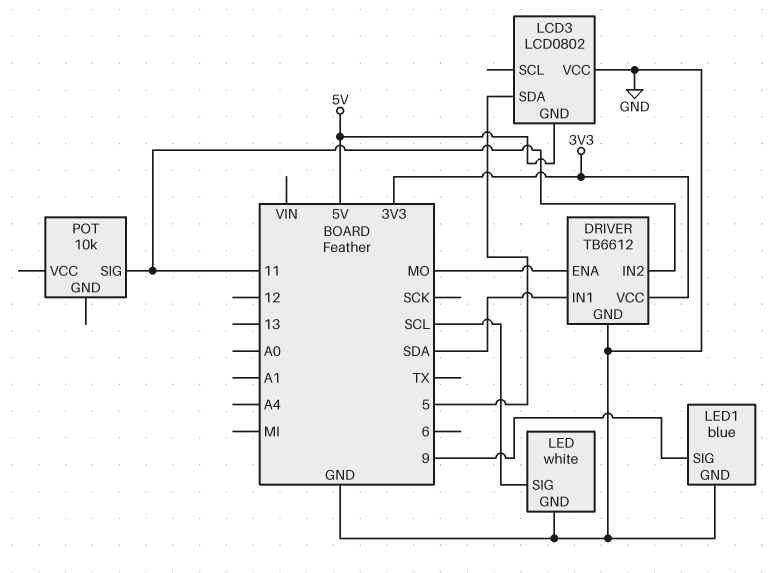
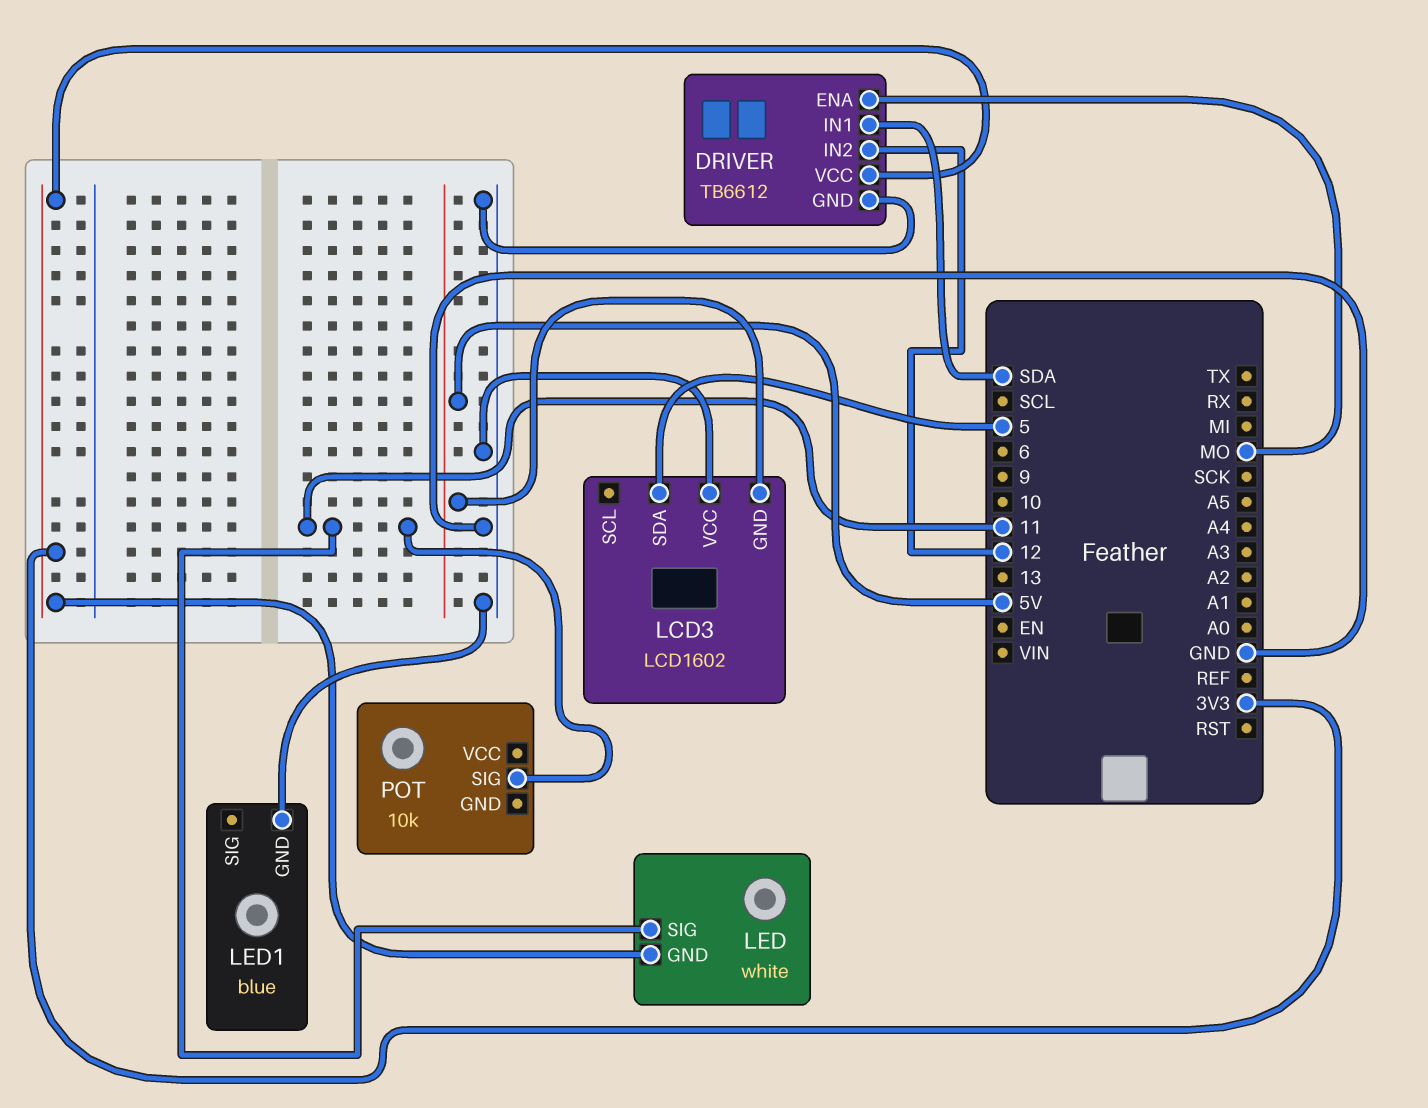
DRIVER pin IN2: 11 -> 12
LCD3: LCD0802 -> LCD1602
LED pin GND: GND -> 3V3
LED pin SIG: SCL -> 11
LED1 pin SIG: 9 -> none

